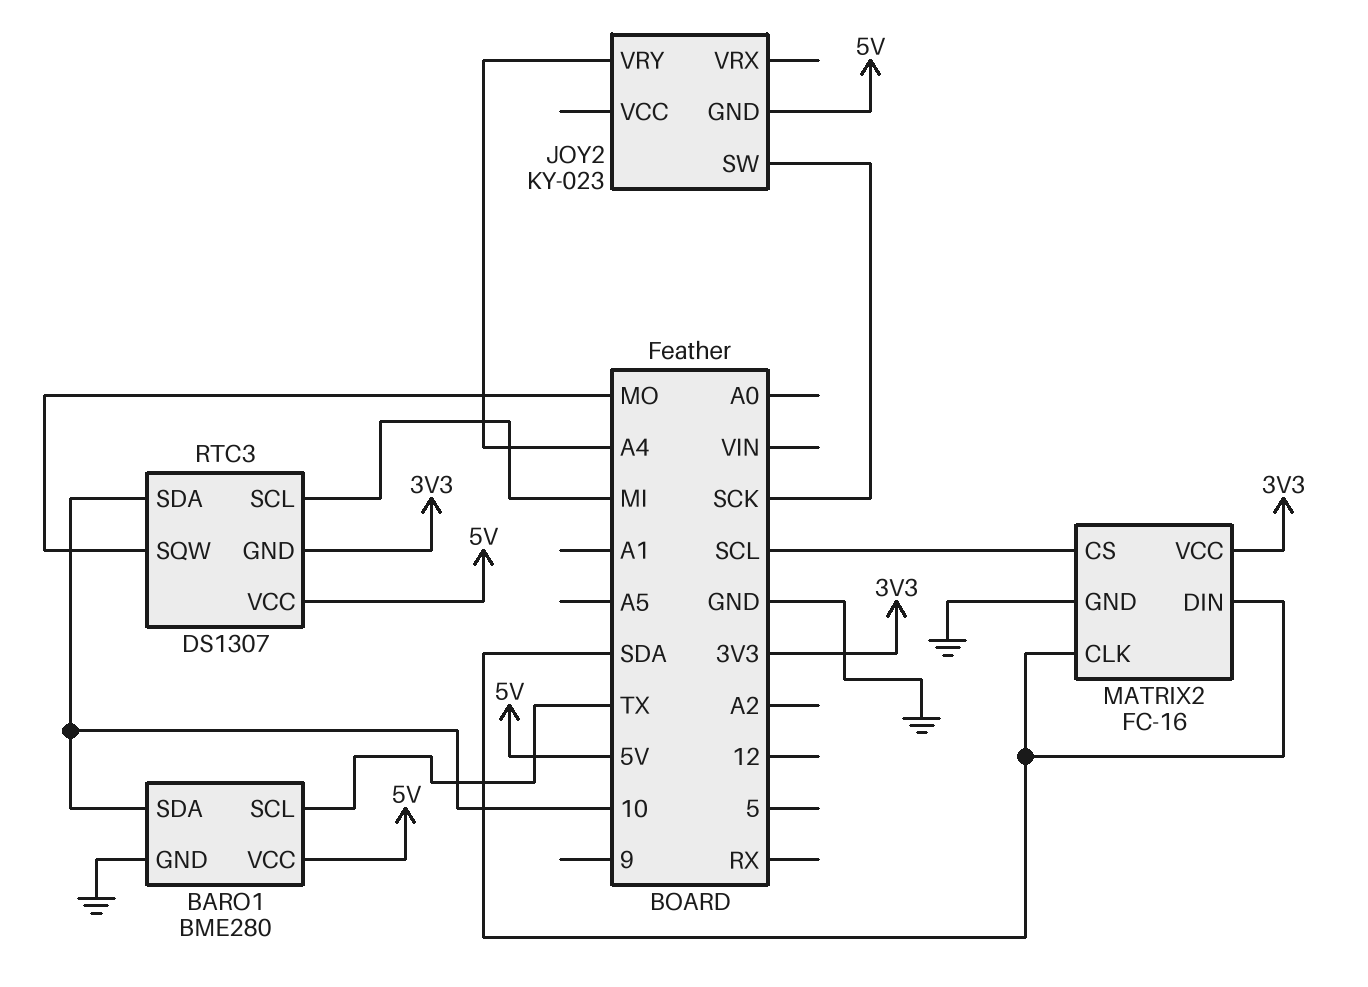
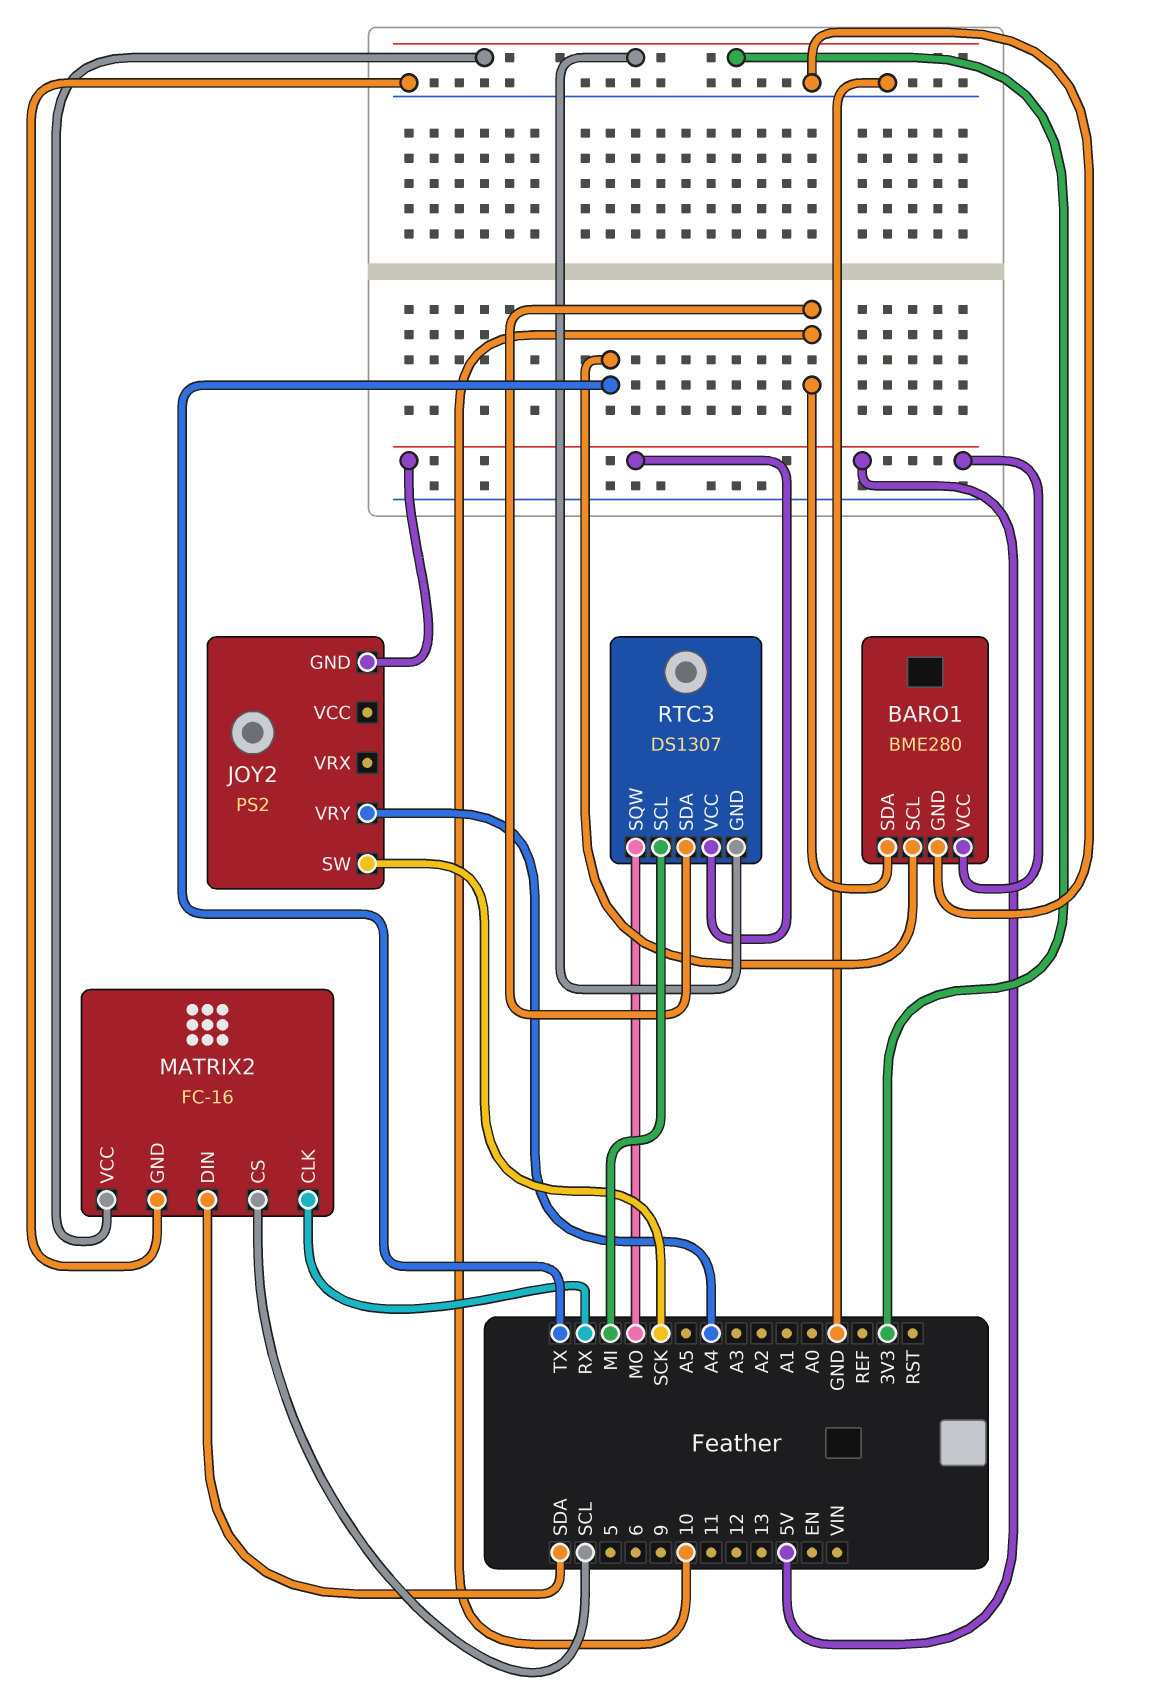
JOY2: KY-023 -> PS2
MATRIX2 pin CLK: SDA -> RX

